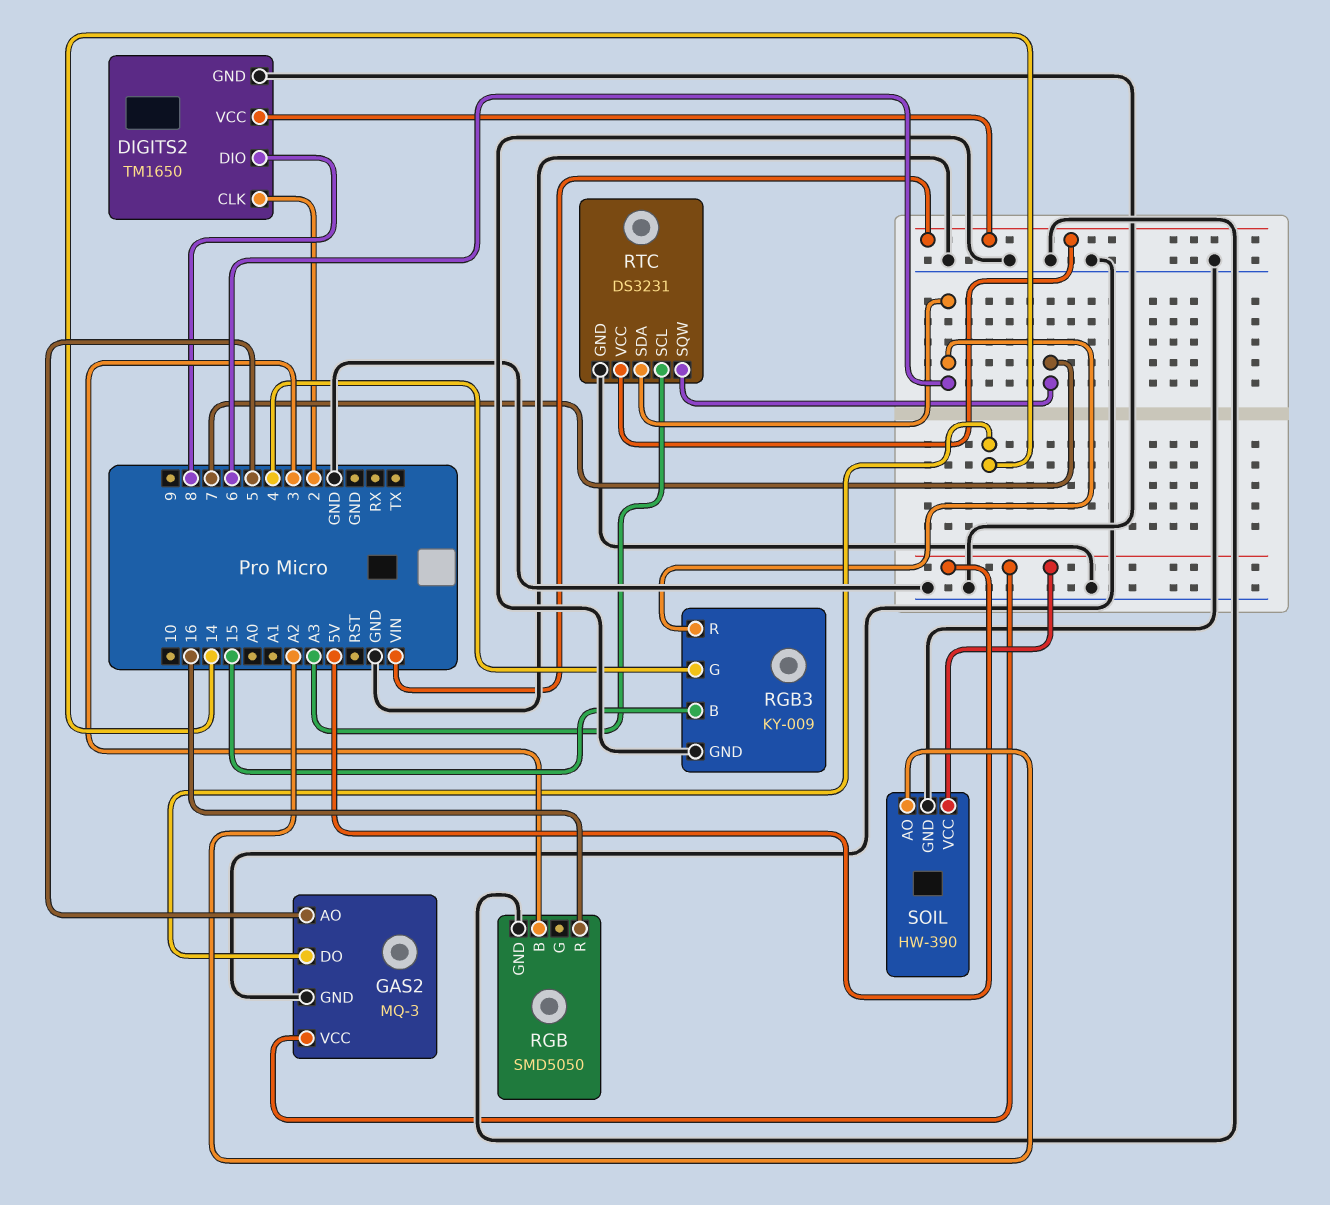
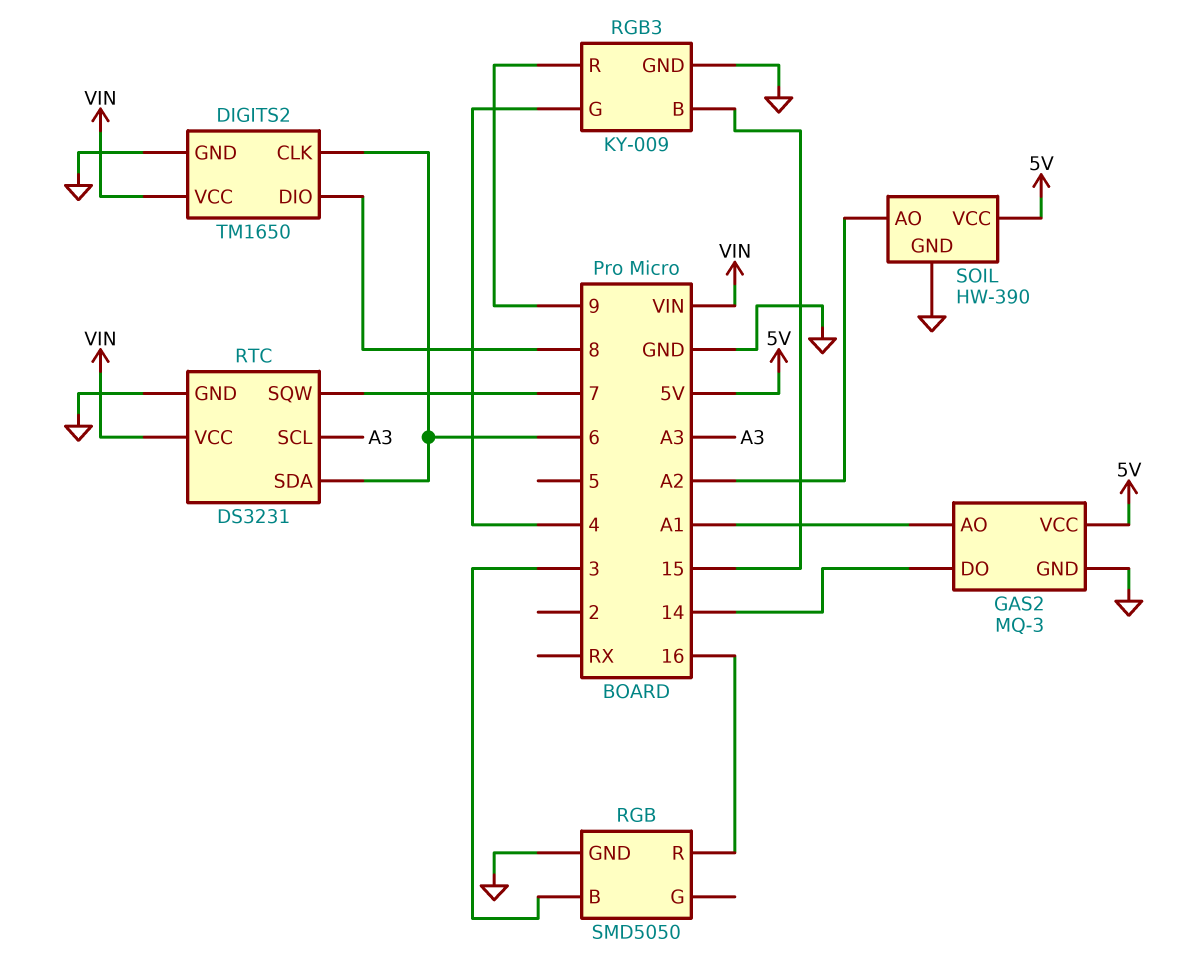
DIGITS2 pin CLK: 2 -> 6
GAS2 pin AO: 5 -> A1
RGB3 pin R: 6 -> 9

